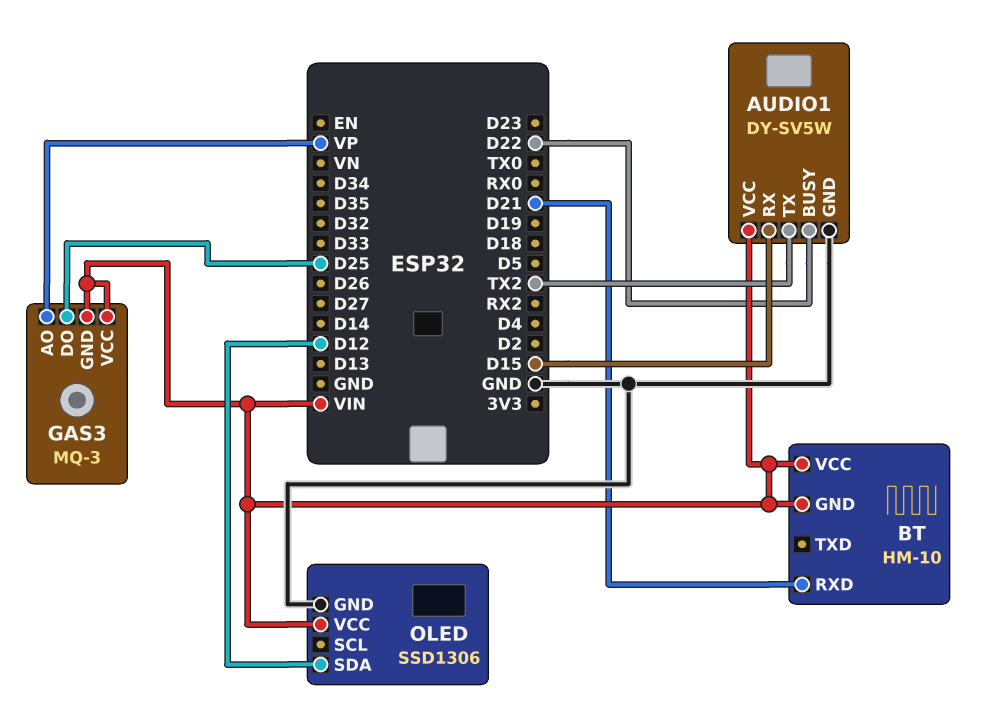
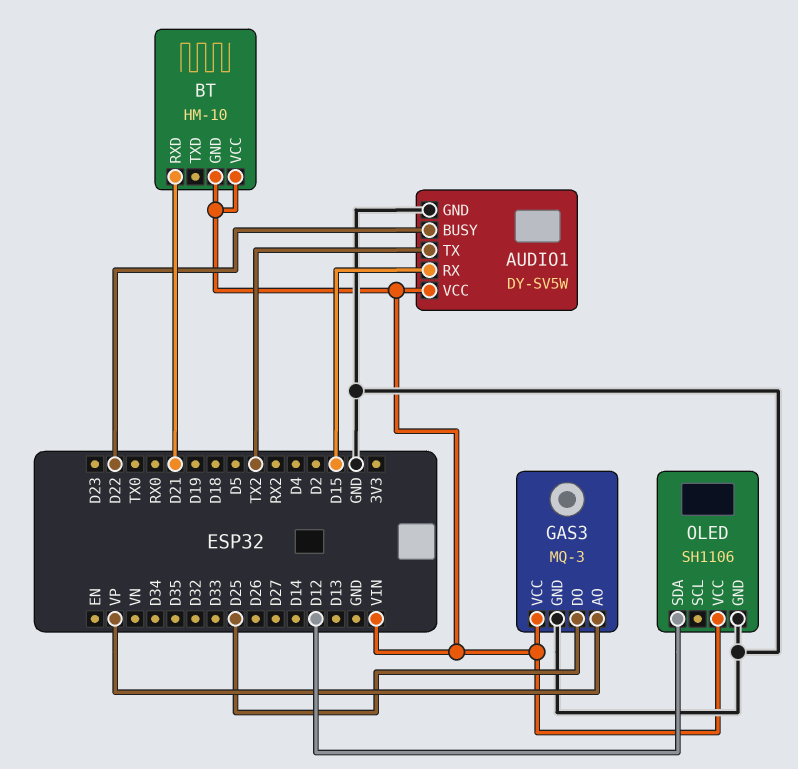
GAS3 pin GND: VIN -> GND
OLED: SSD1306 -> SH1106

